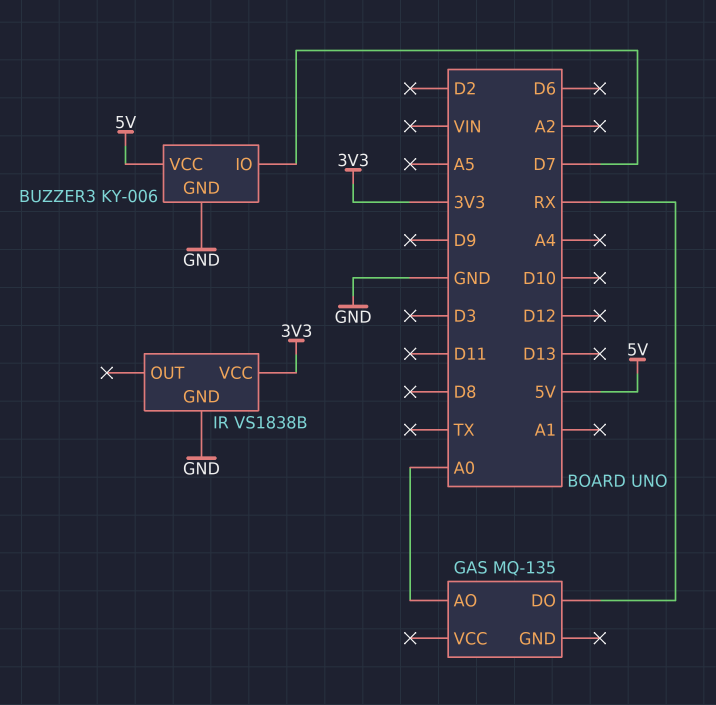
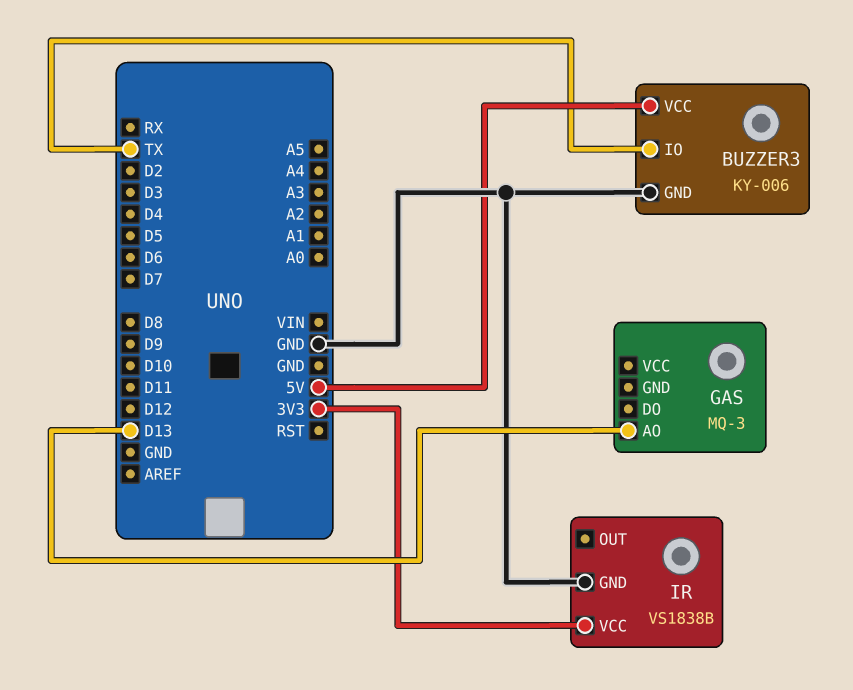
BUZZER3 pin IO: D7 -> TX
GAS: MQ-135 -> MQ-3
GAS pin AO: A0 -> D13
GAS pin DO: RX -> none

